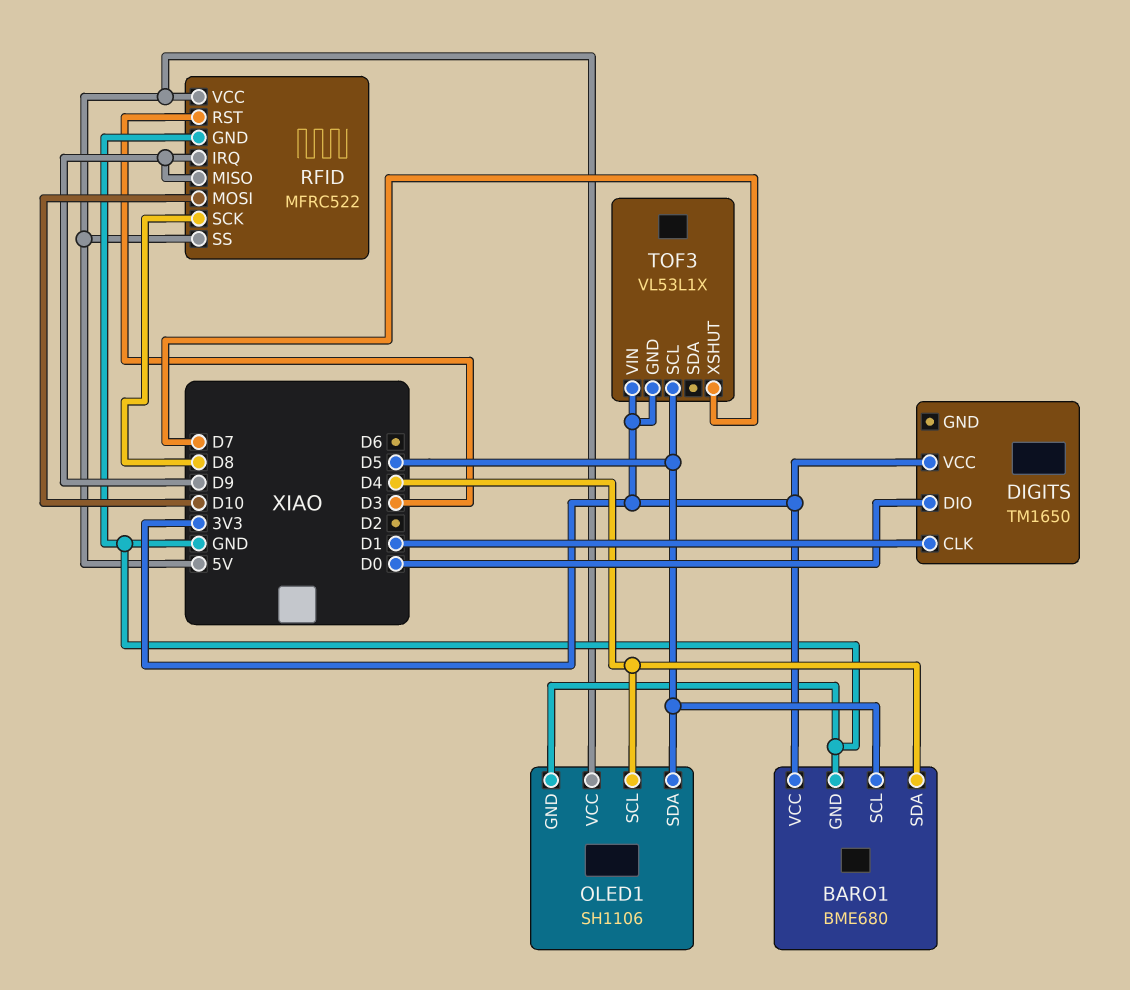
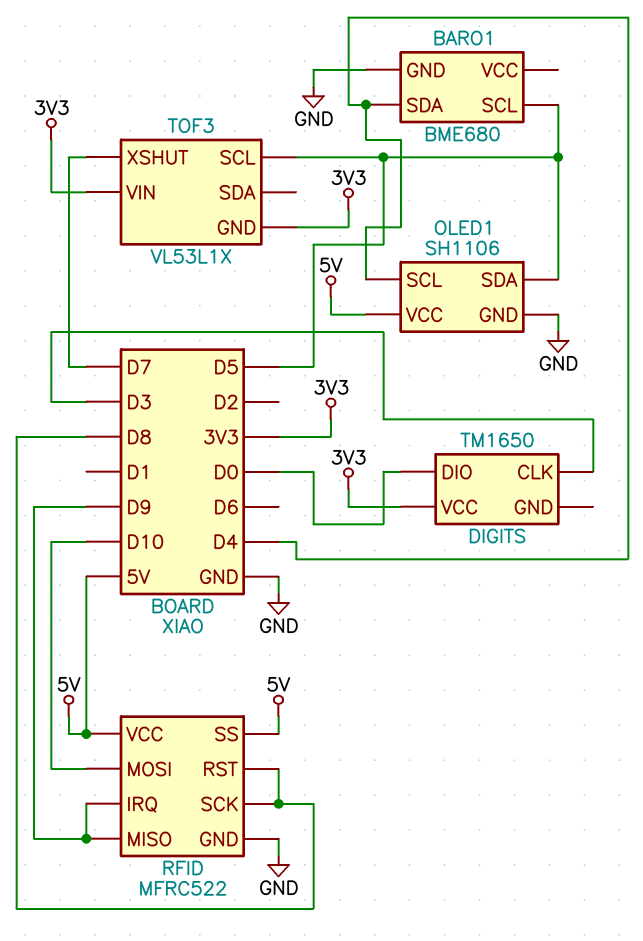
BARO1 pin VCC: 3V3 -> none
DIGITS pin CLK: D1 -> D3
RFID pin RST: D3 -> D8

